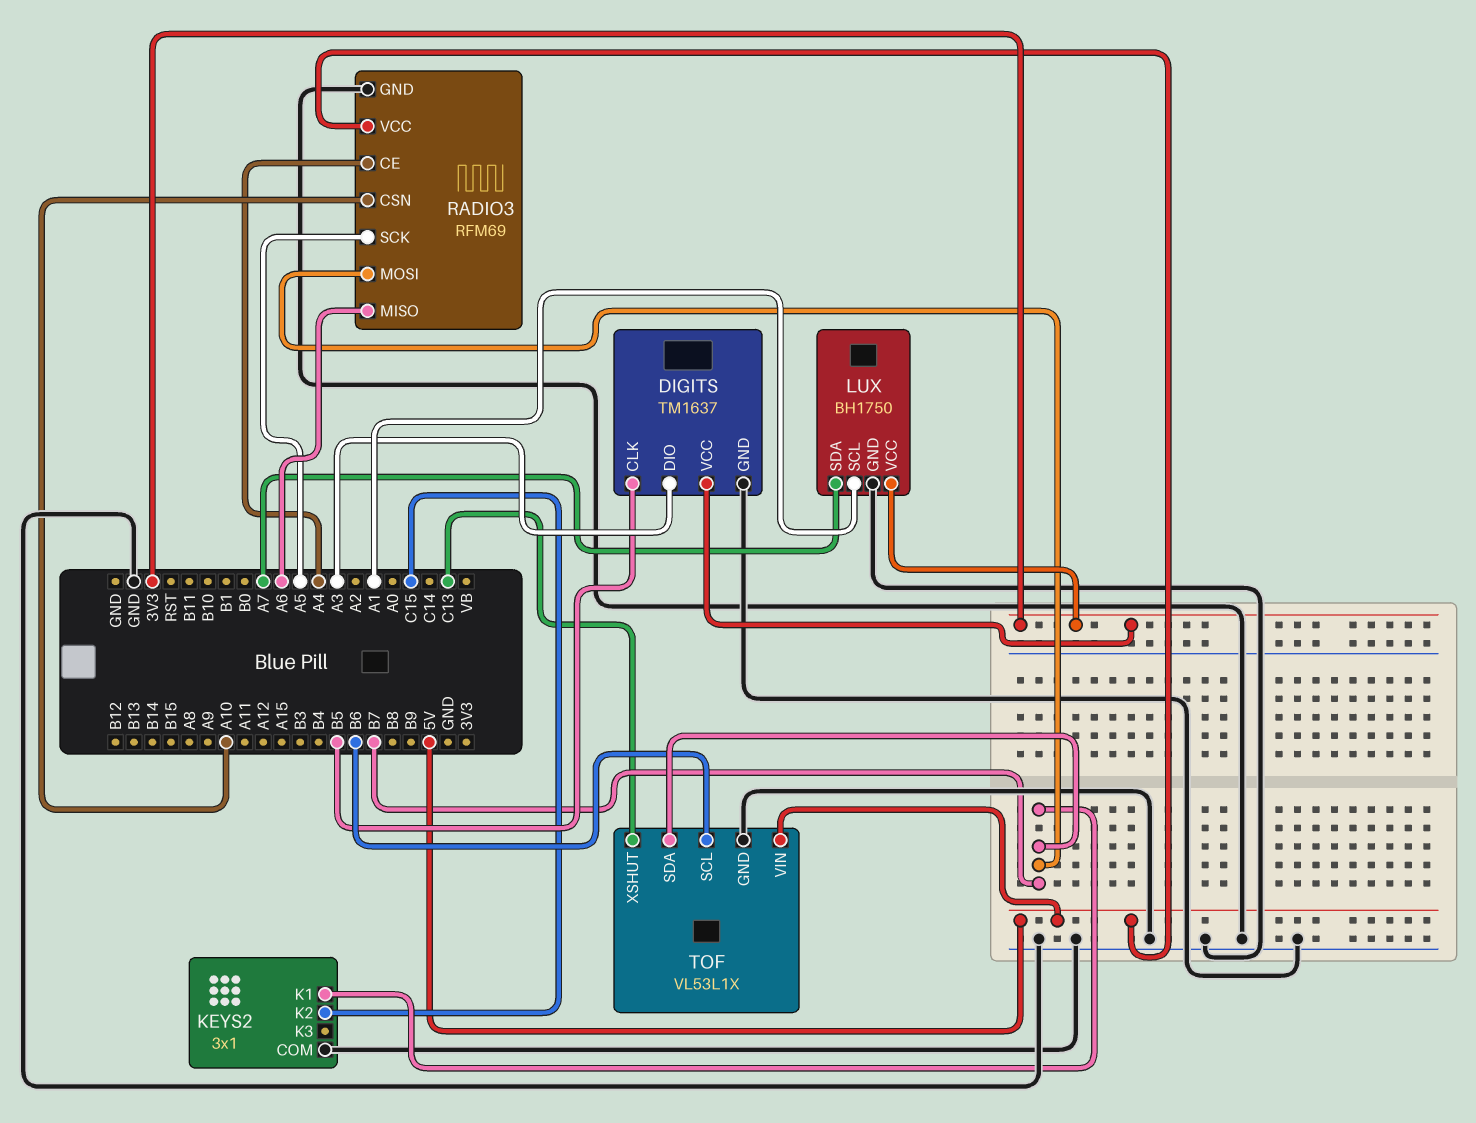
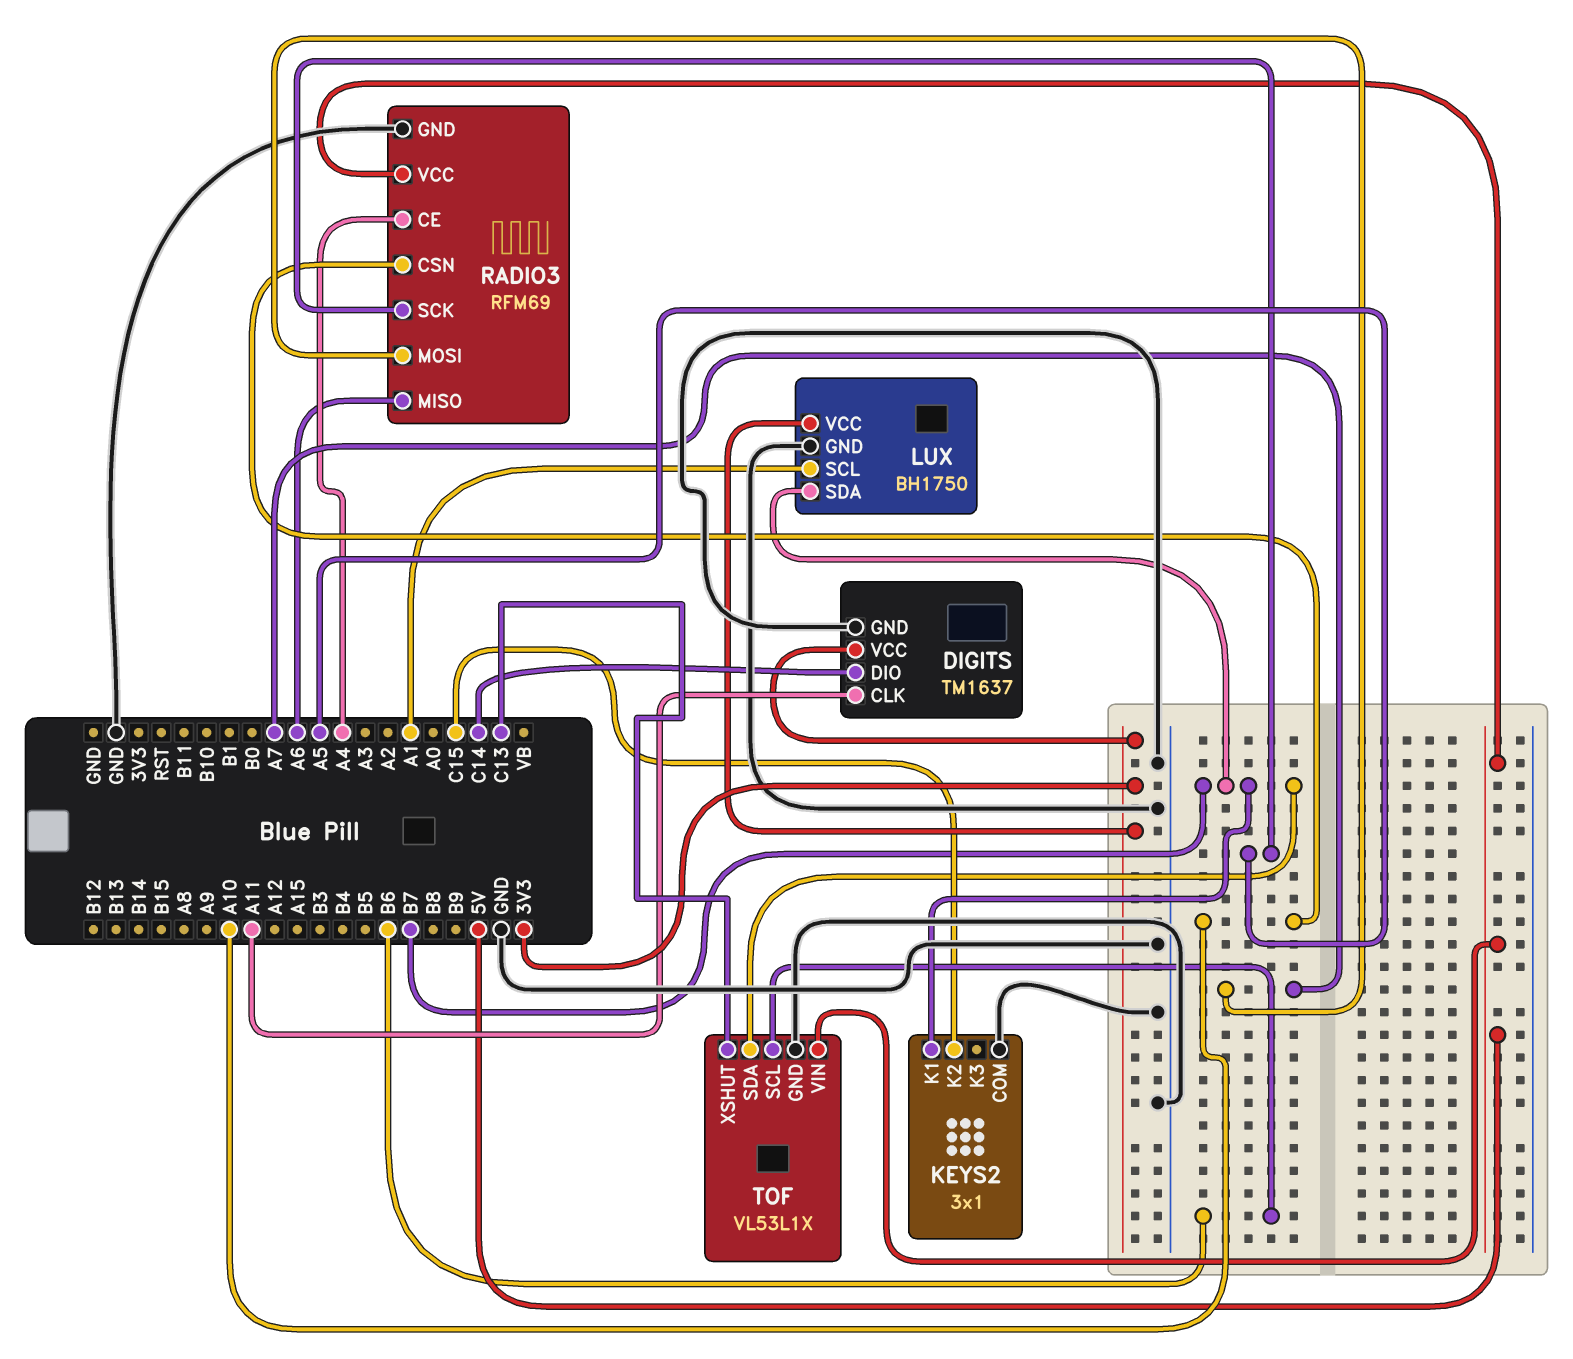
DIGITS pin CLK: B5 -> A11
DIGITS pin DIO: A3 -> C14
LUX pin SDA: A7 -> B7
RADIO3 pin MOSI: B7 -> A7

